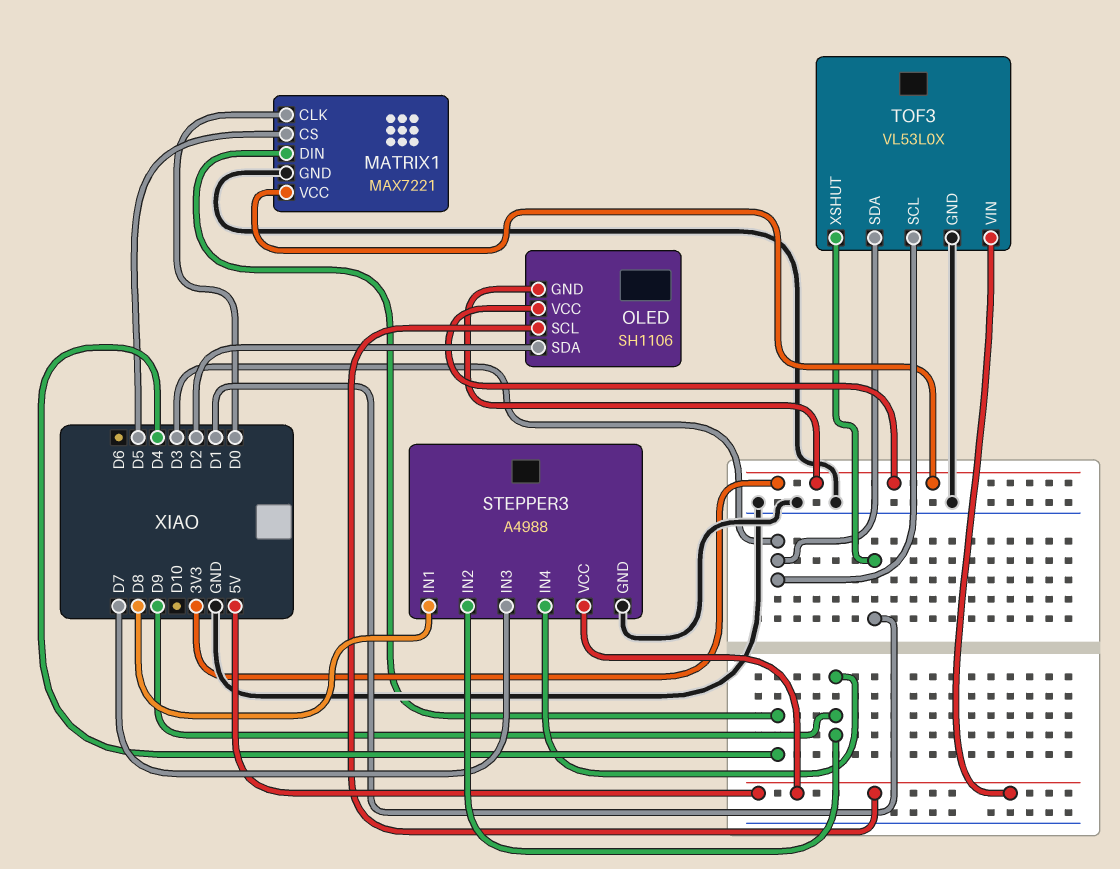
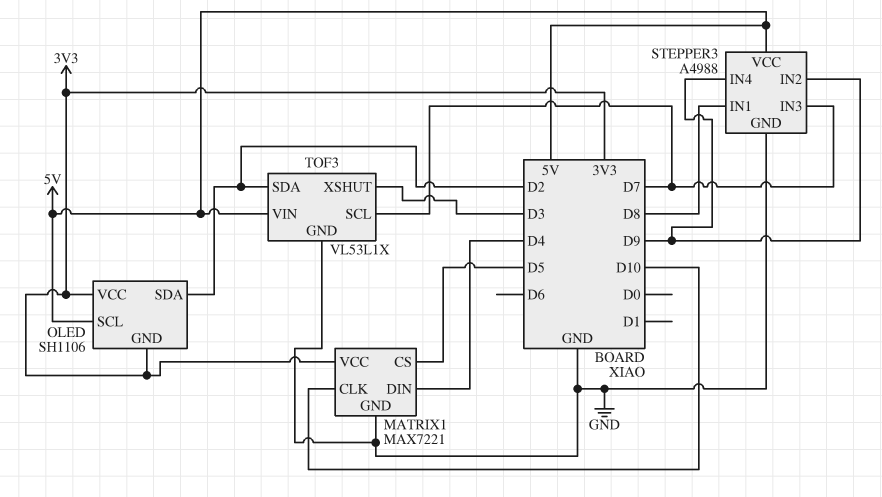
MATRIX1 pin CLK: D0 -> D10
TOF3: VL53L0X -> VL53L1X
TOF3 pin SCL: D3 -> D7
TOF3 pin SDA: D3 -> D2
TOF3 pin XSHUT: D1 -> D3

